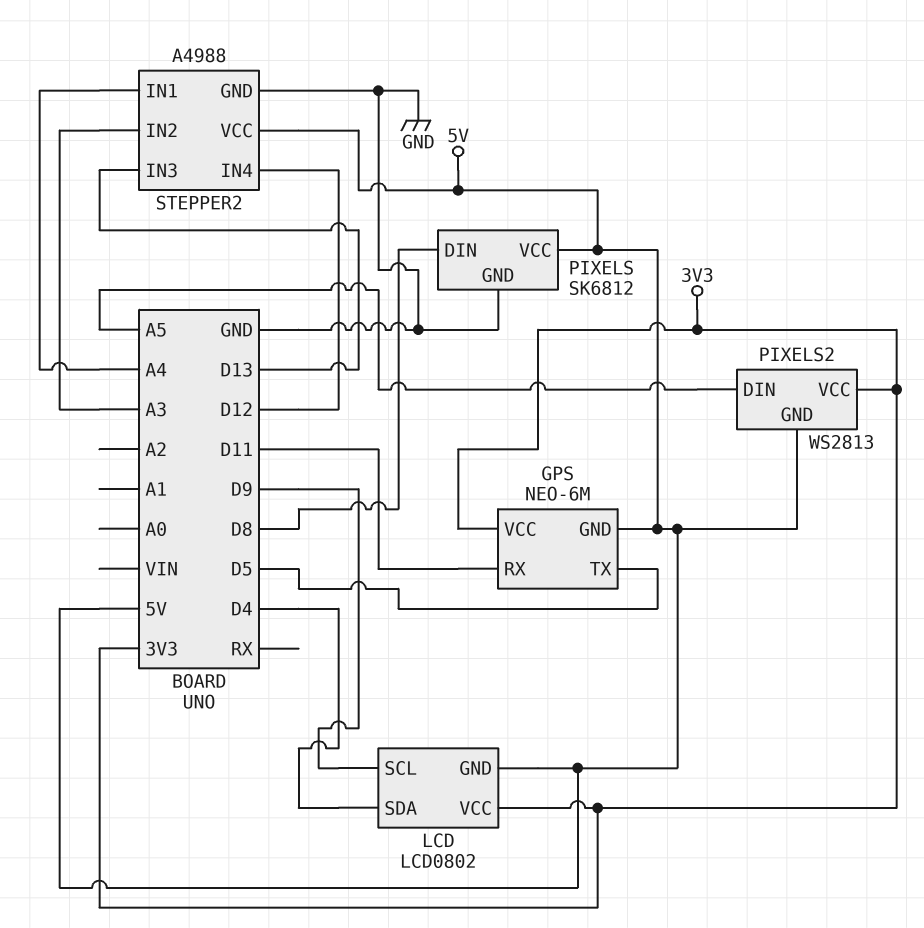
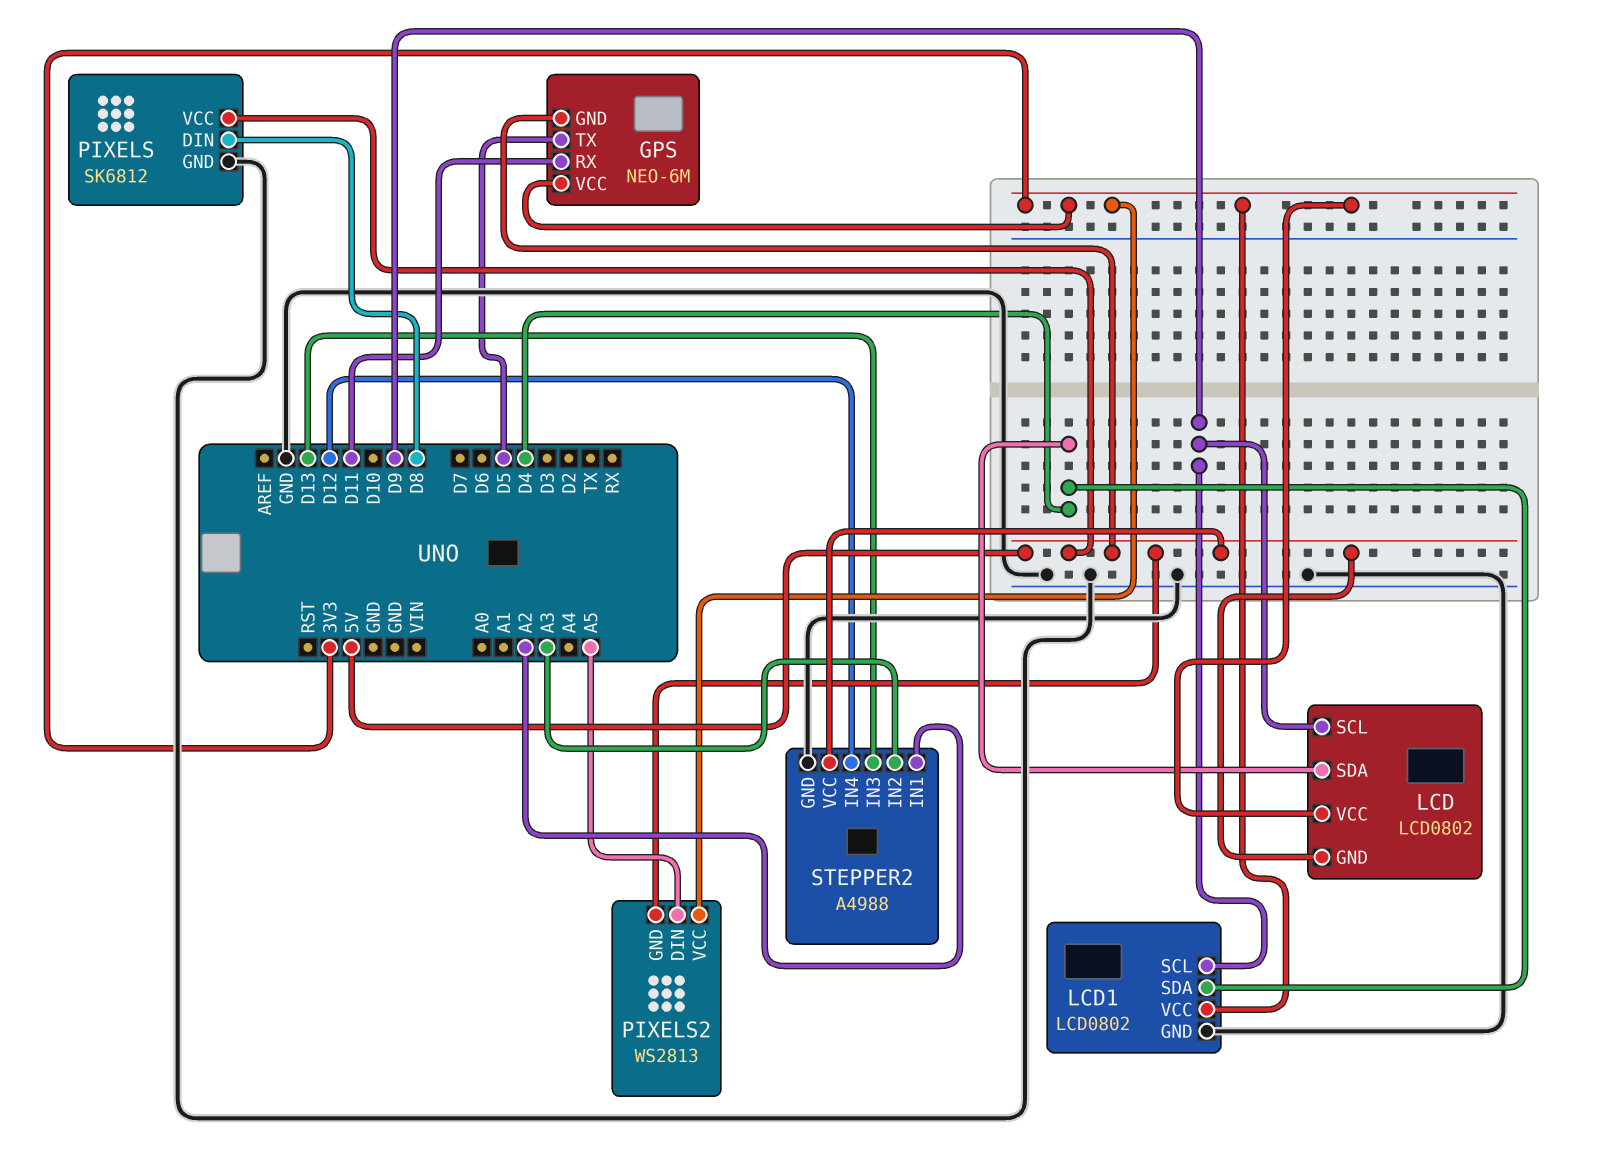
LCD1: none -> LCD0802
LCD1 pin GND: none -> GND
LCD1 pin SCL: none -> D9
LCD1 pin SDA: none -> D4
LCD1 pin VCC: none -> 3V3
STEPPER2 pin IN1: A4 -> A2

